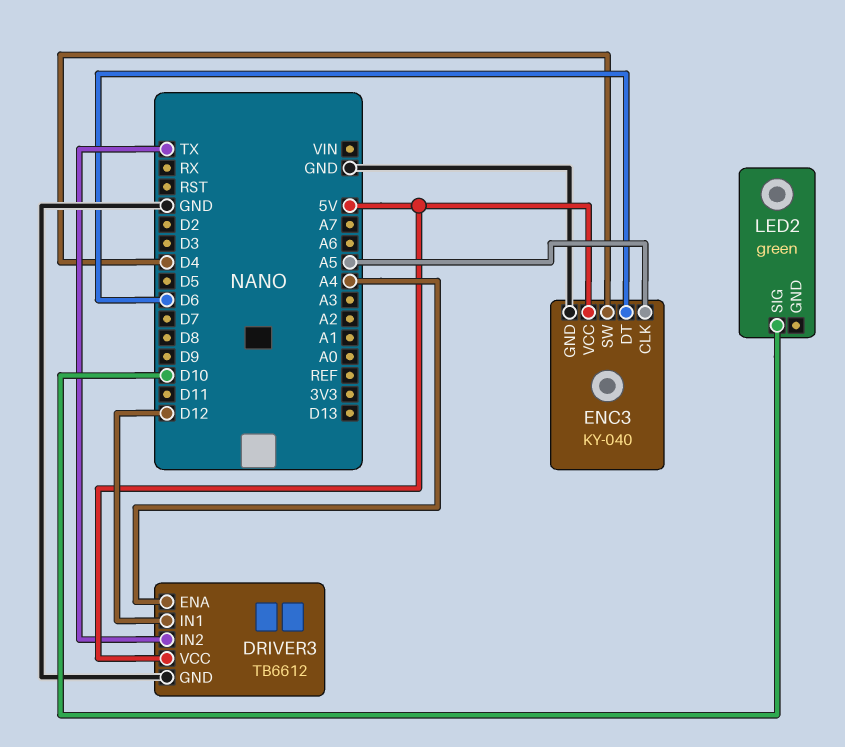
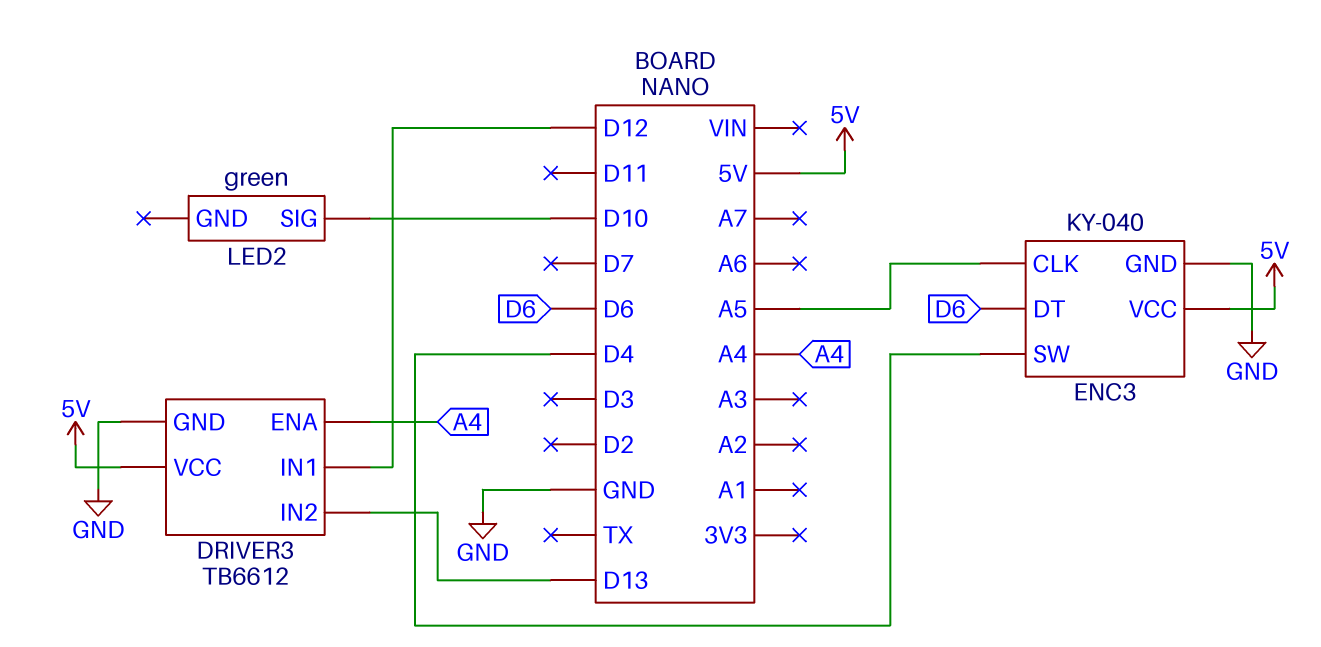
DRIVER3 pin IN2: TX -> D13

